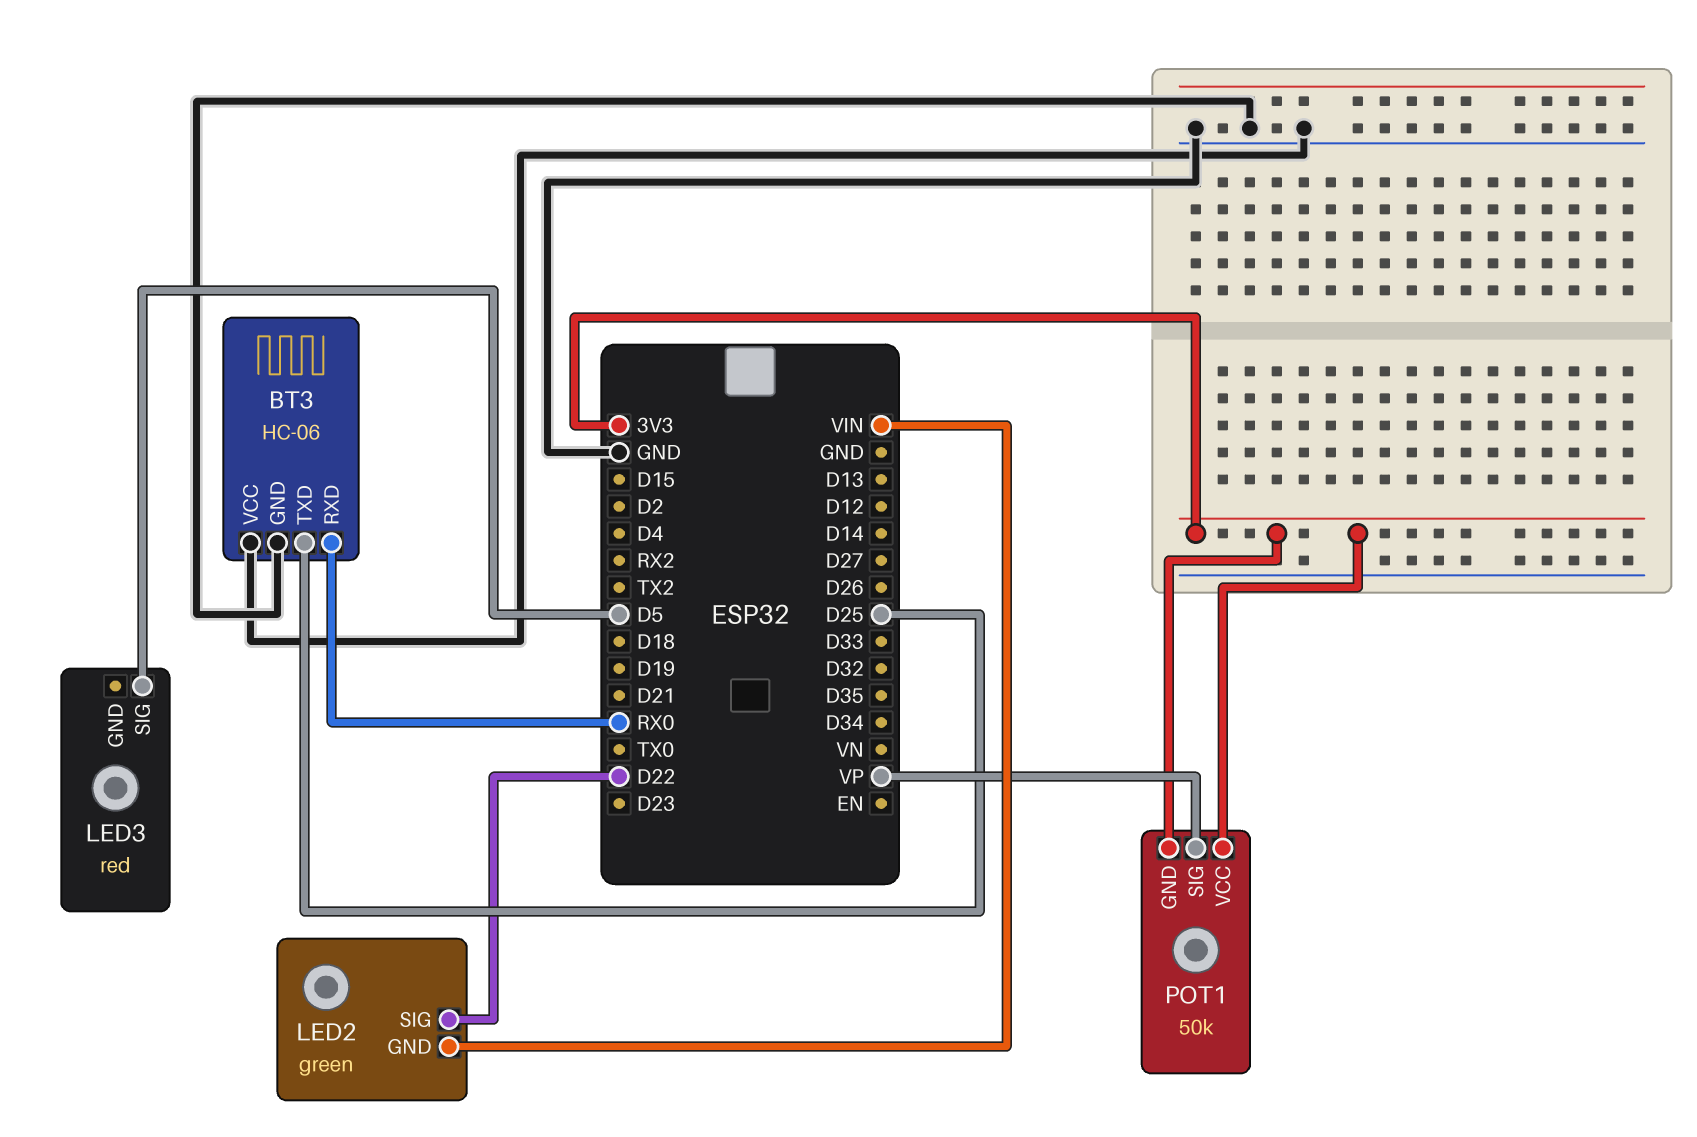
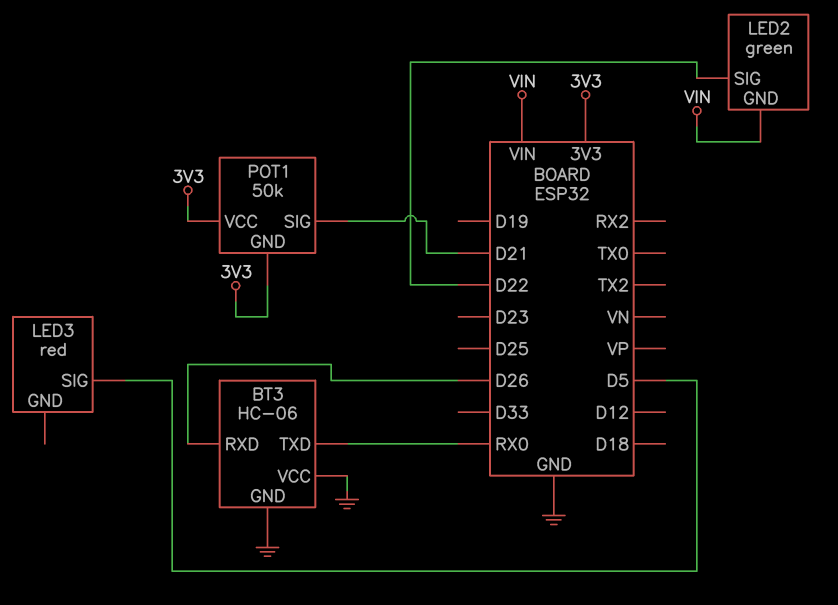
BT3 pin RXD: RX0 -> D26
BT3 pin TXD: D25 -> RX0
POT1 pin SIG: VP -> D21

